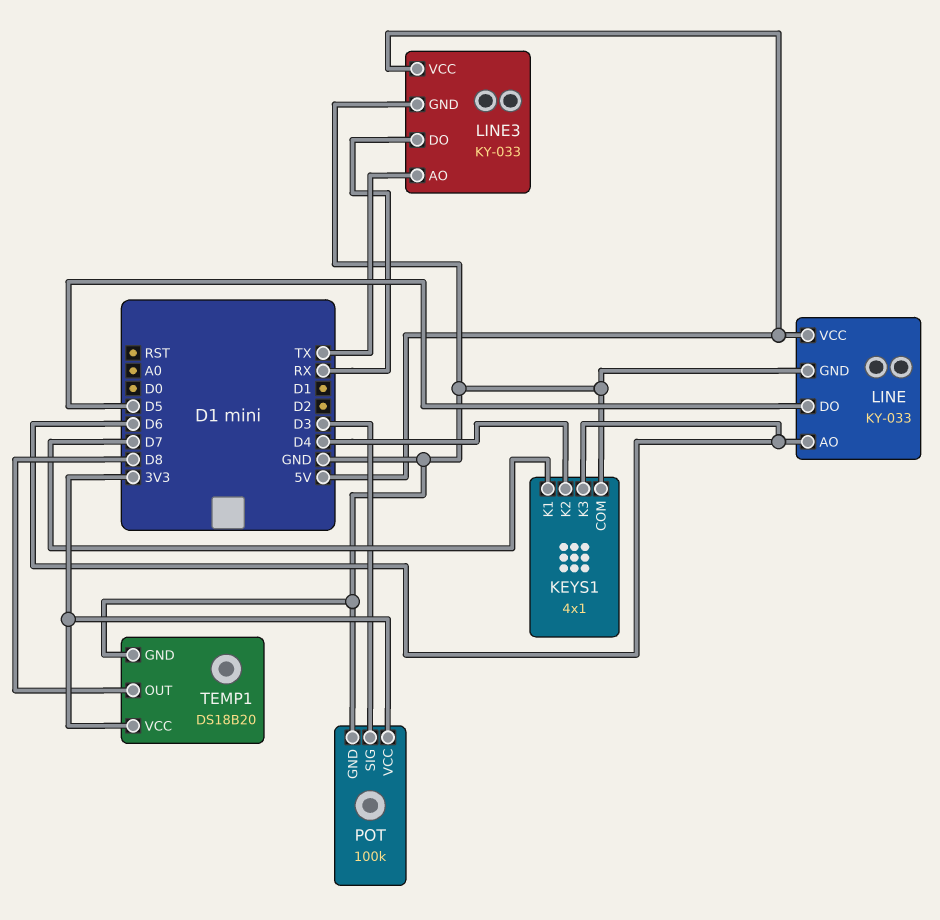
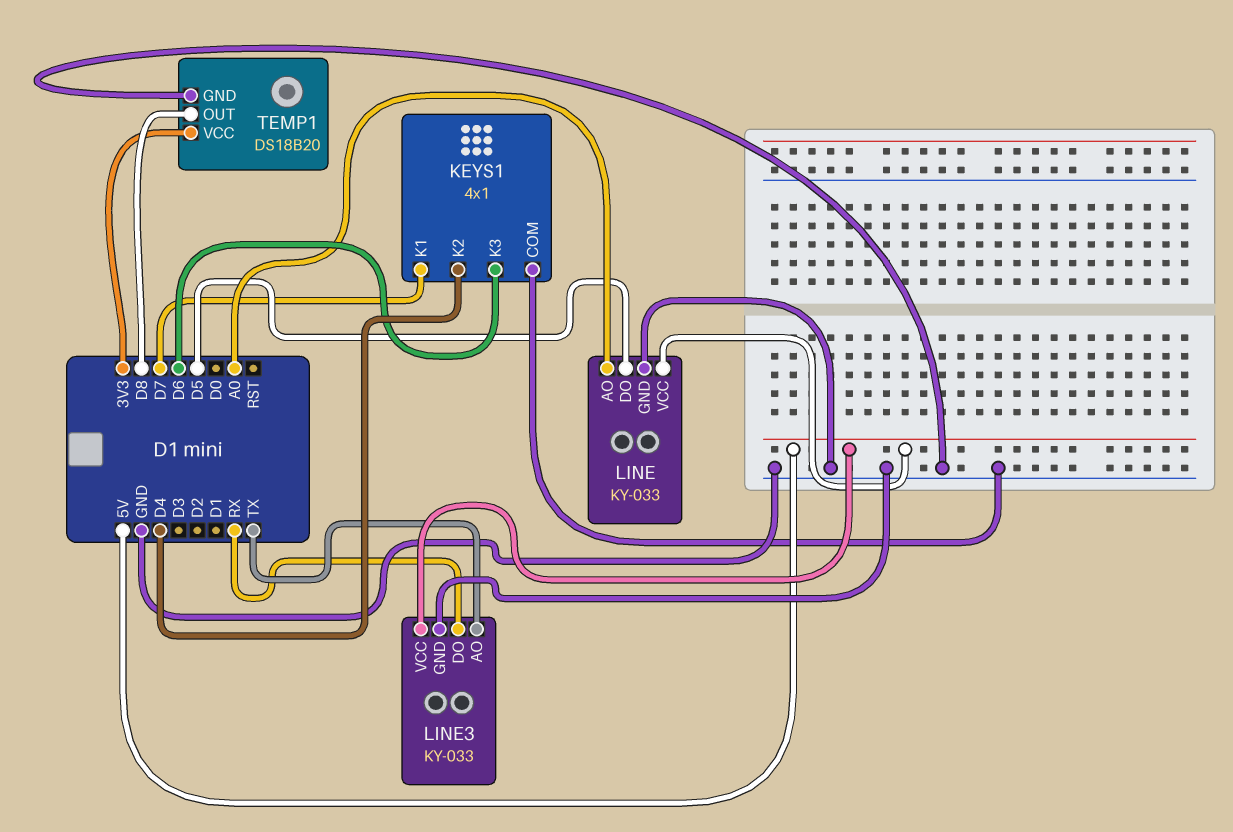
LINE pin AO: D6 -> A0
POT: 100k -> none
POT pin GND: GND -> none
POT pin SIG: D3 -> none
POT pin VCC: 3V3 -> none

